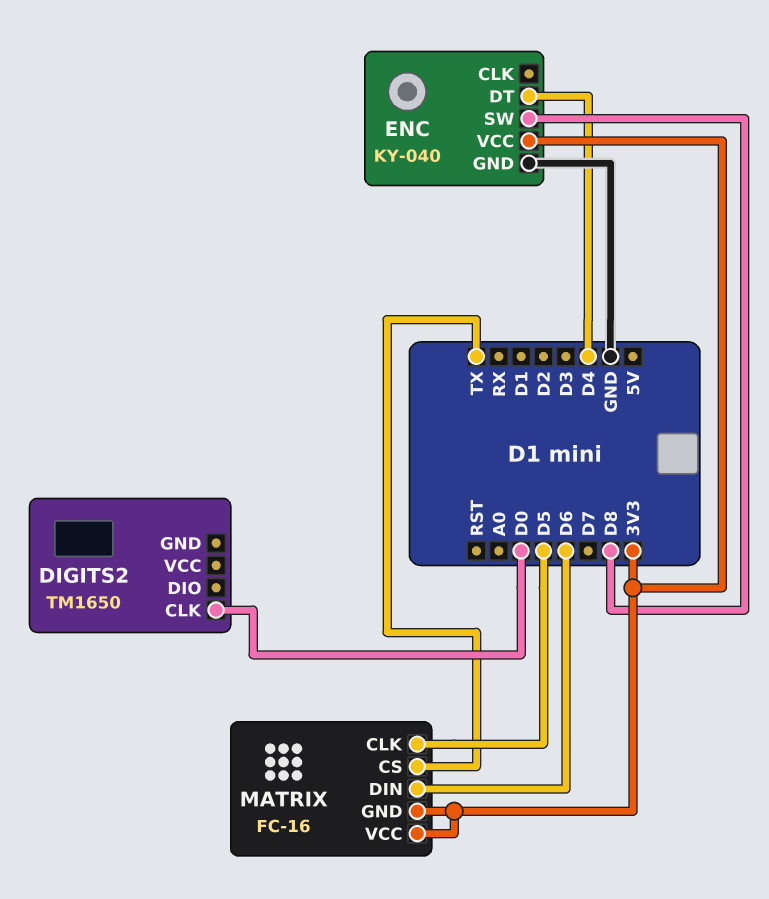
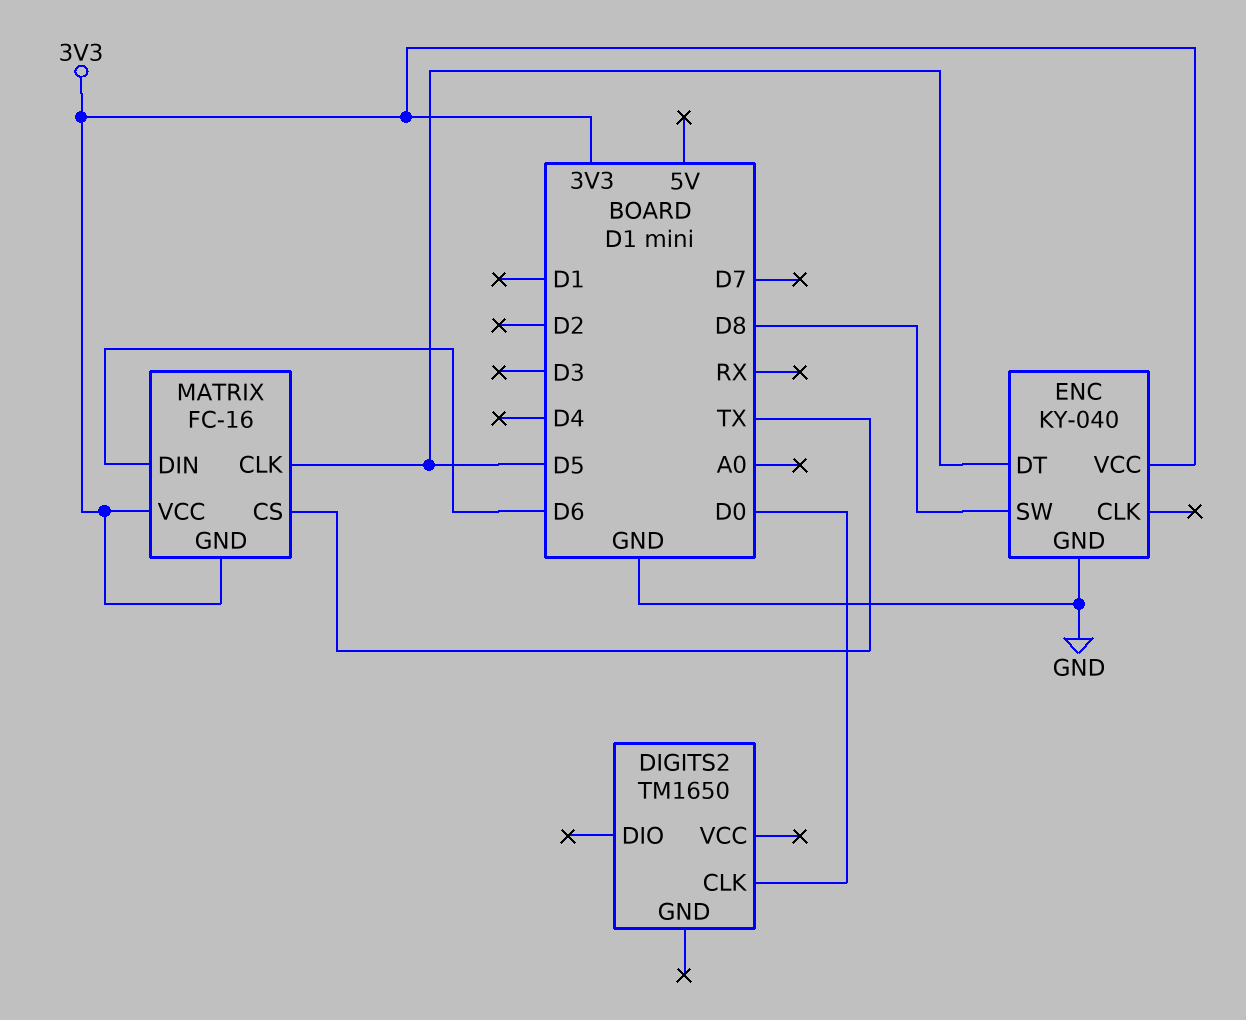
ENC pin DT: D4 -> D5

